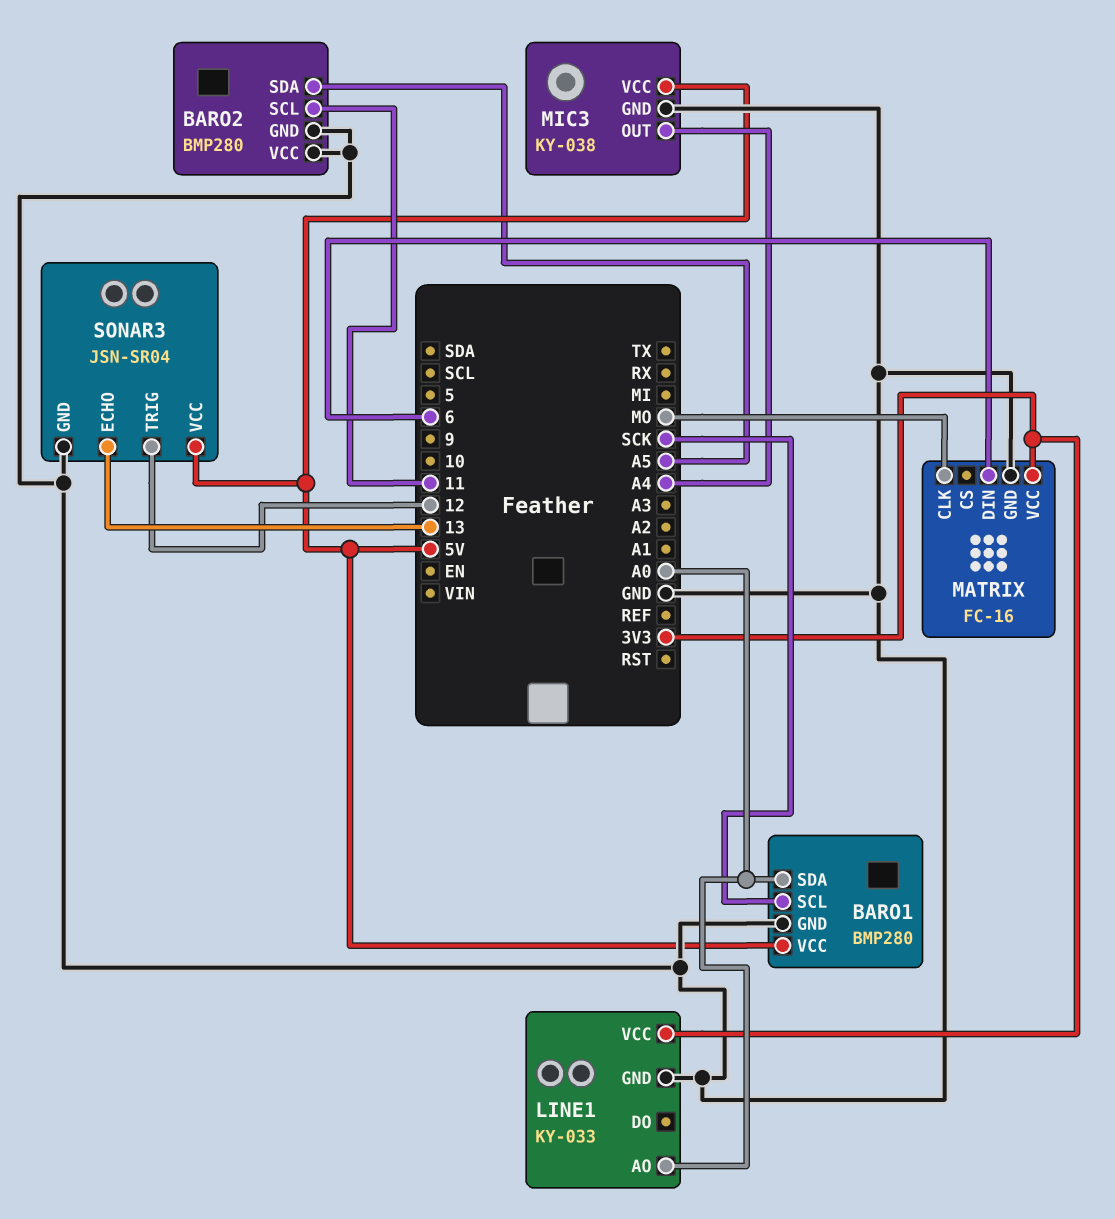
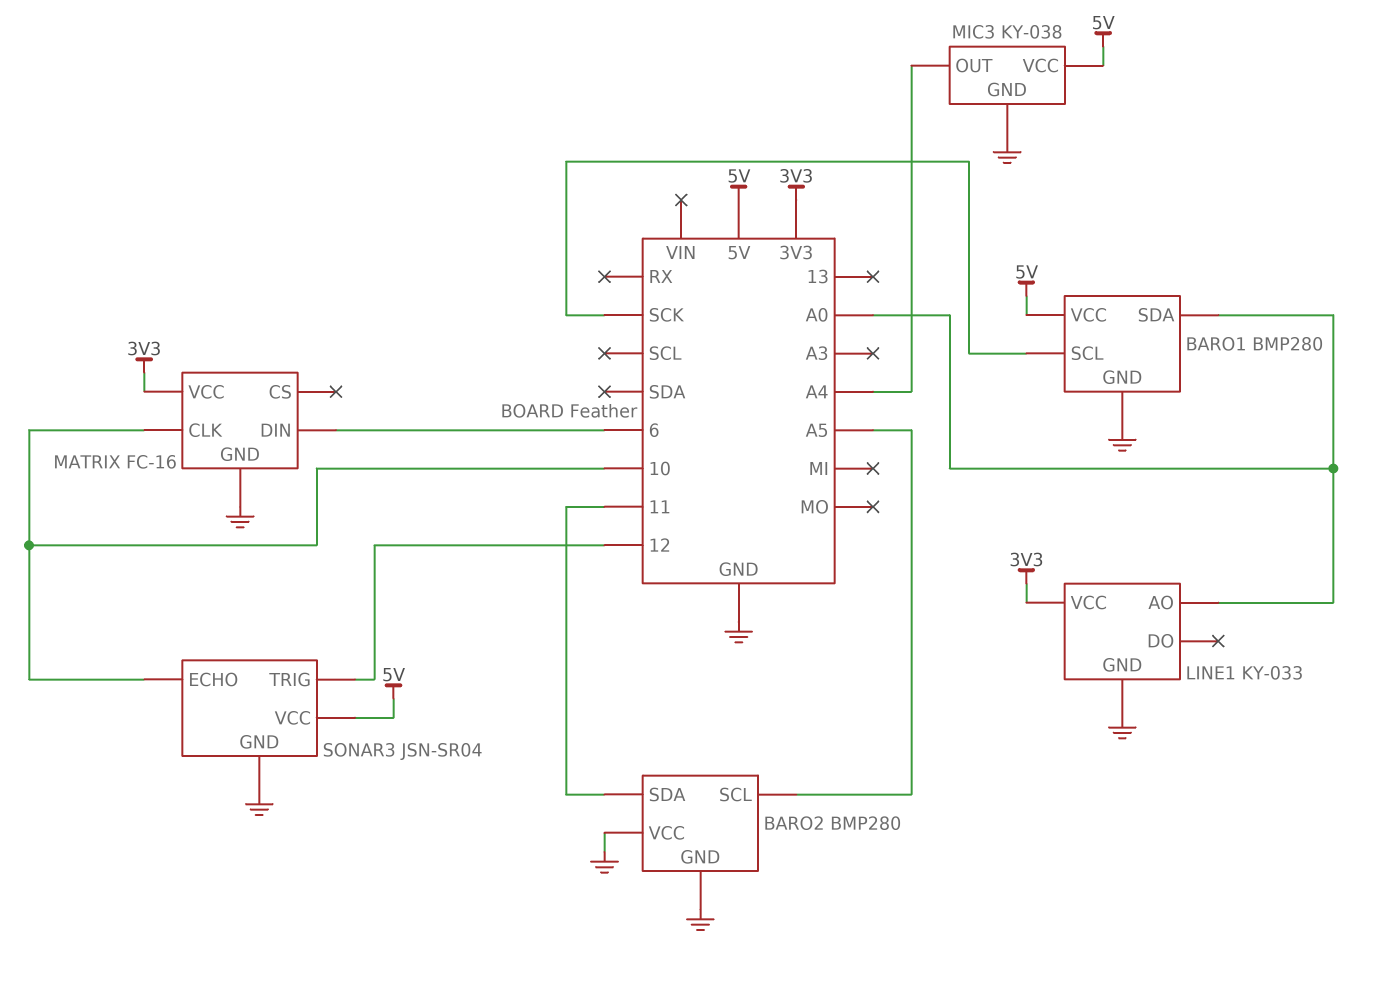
BARO2 pin SCL: 11 -> A5
BARO2 pin SDA: A5 -> 11
MATRIX pin CLK: MO -> 10
SONAR3 pin ECHO: 13 -> 10

